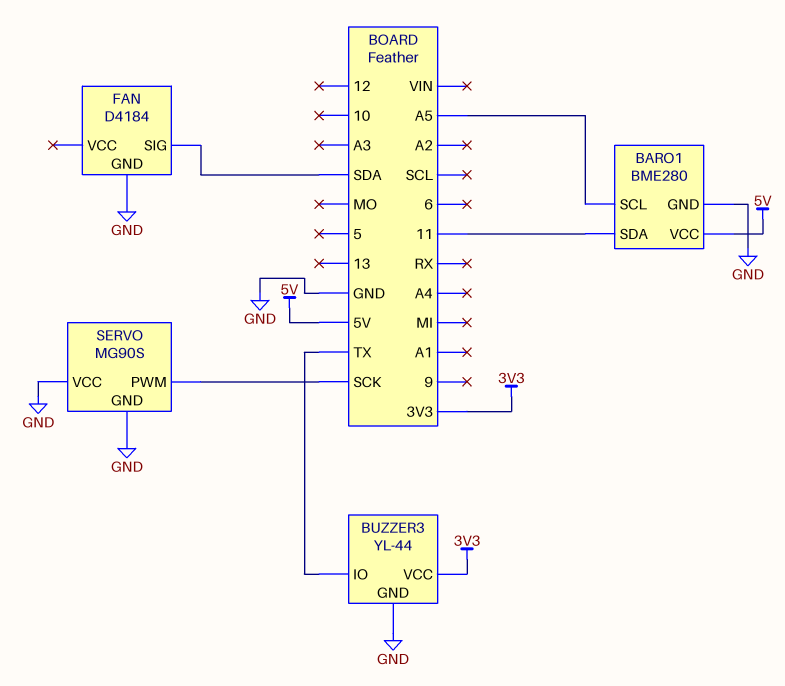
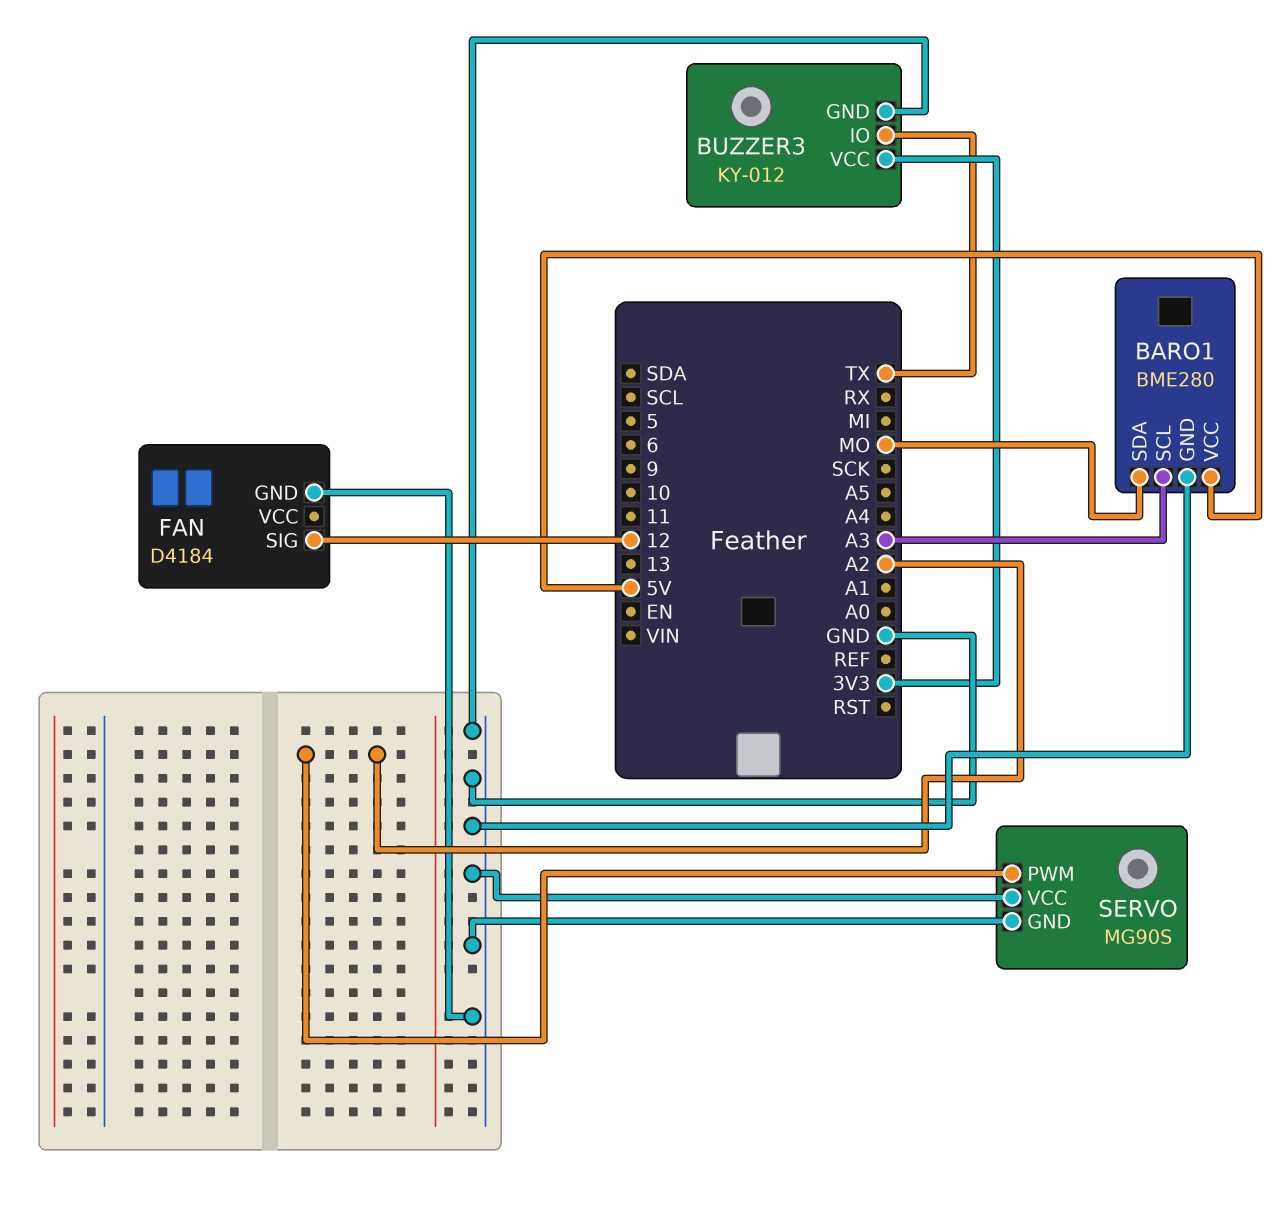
BARO1 pin SCL: A5 -> A3
BARO1 pin SDA: 11 -> MO
BUZZER3: YL-44 -> KY-012
FAN pin SIG: SDA -> 12
SERVO pin PWM: SCK -> A2

